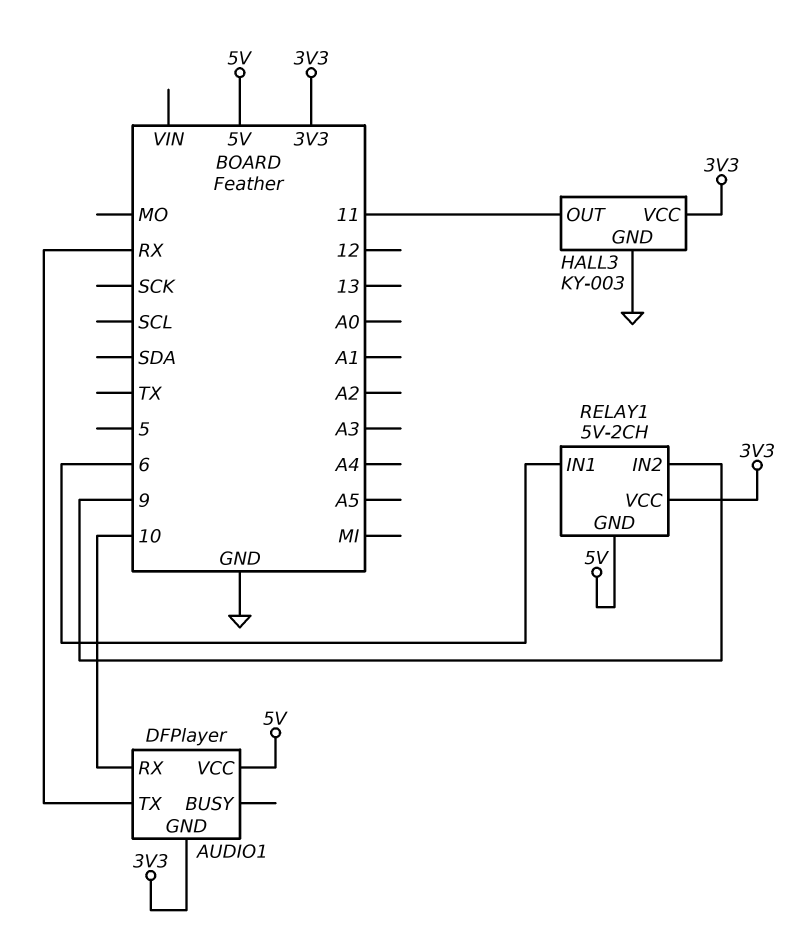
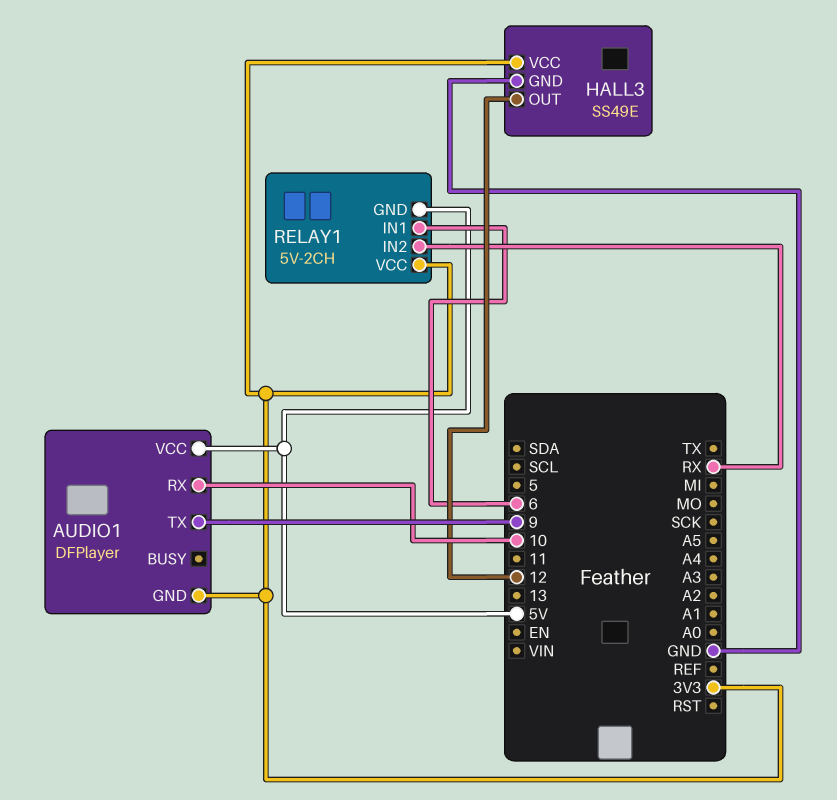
AUDIO1 pin TX: RX -> 9
HALL3: KY-003 -> SS49E
HALL3 pin OUT: 11 -> 12
RELAY1 pin IN2: 9 -> RX

